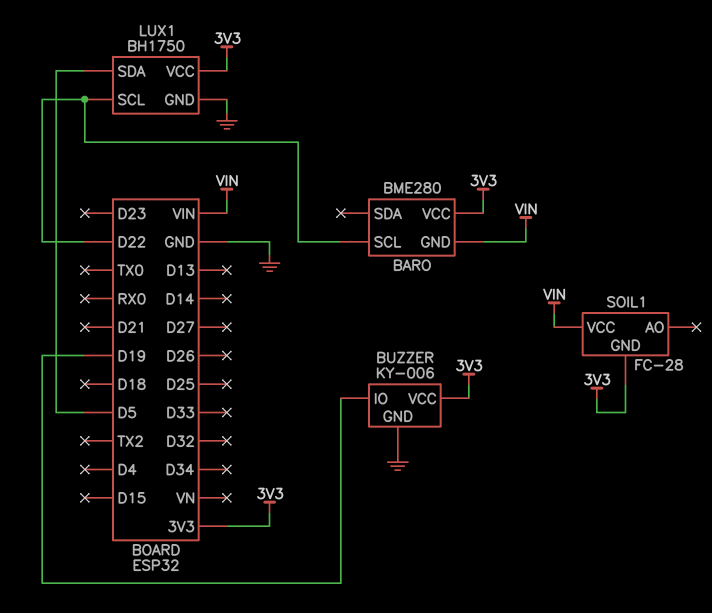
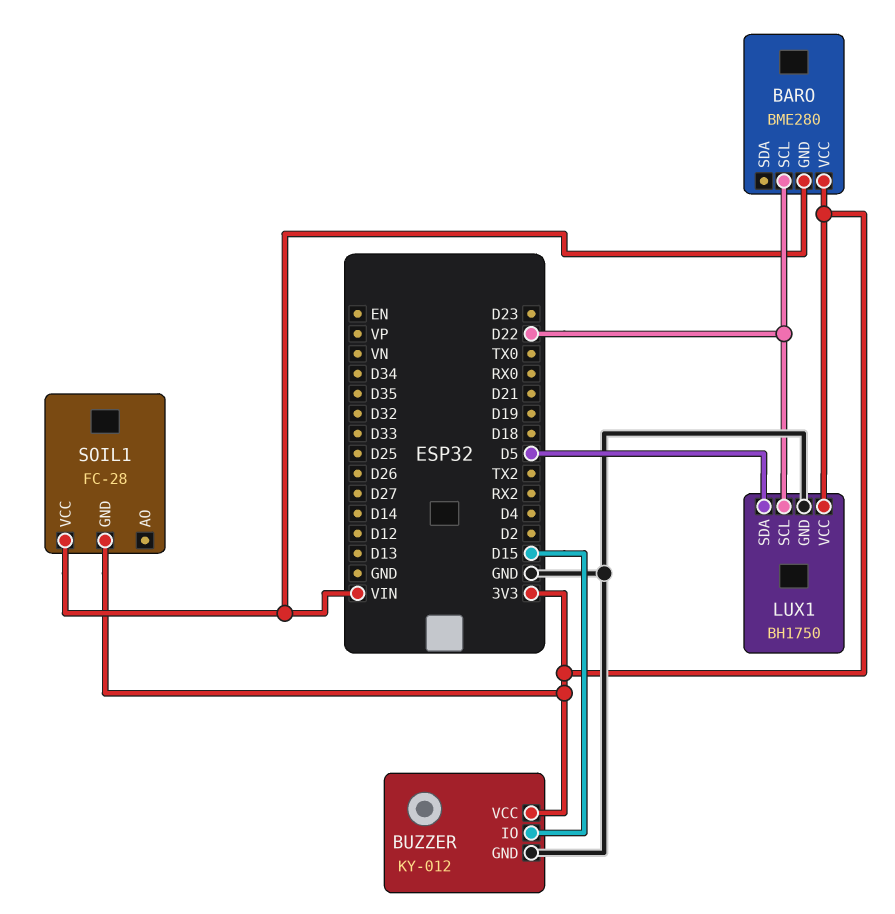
BUZZER: KY-006 -> KY-012
BUZZER pin IO: D19 -> D15

